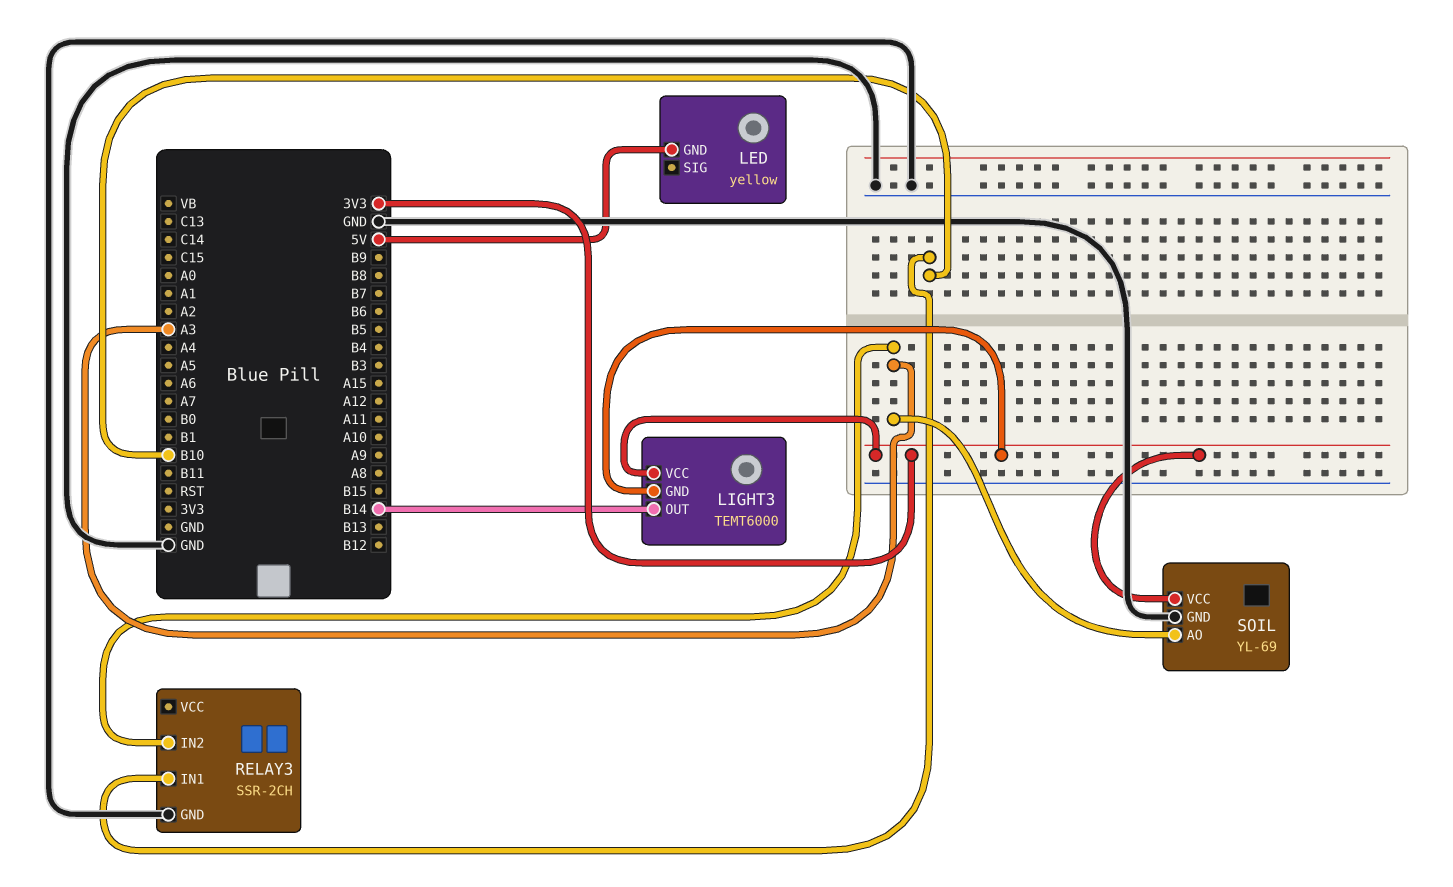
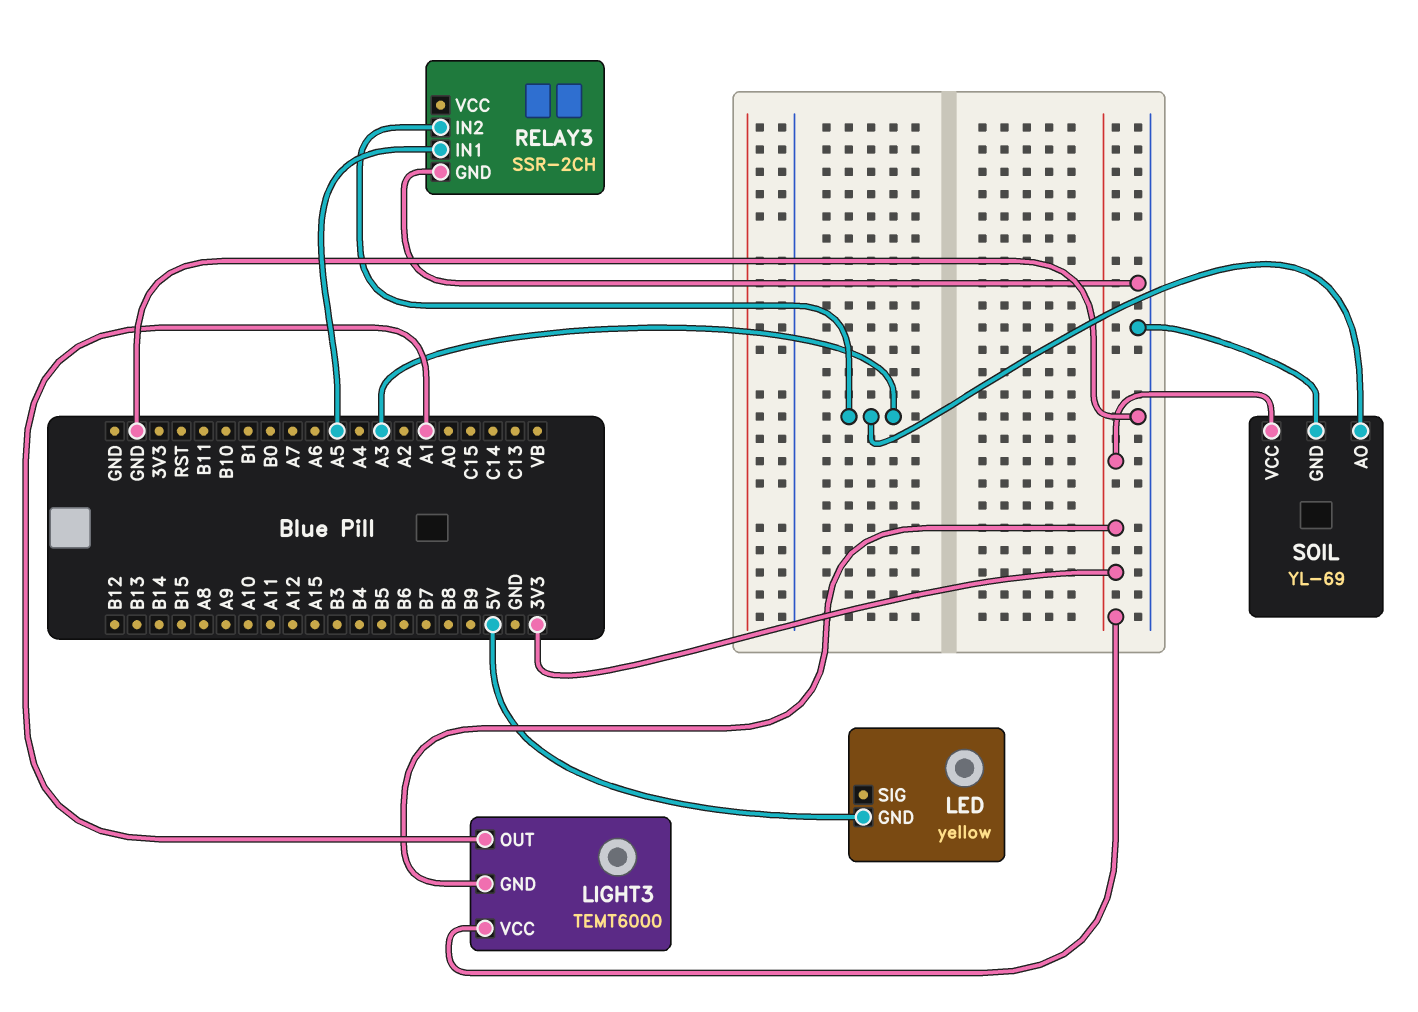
LIGHT3 pin OUT: B14 -> A1
RELAY3 pin IN1: B10 -> A5

